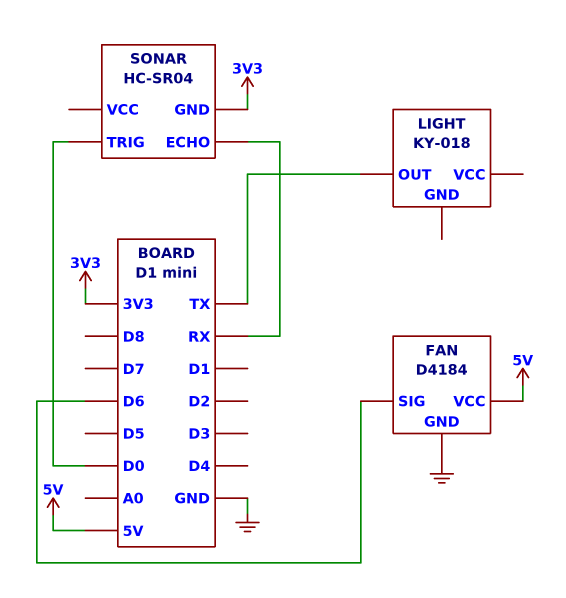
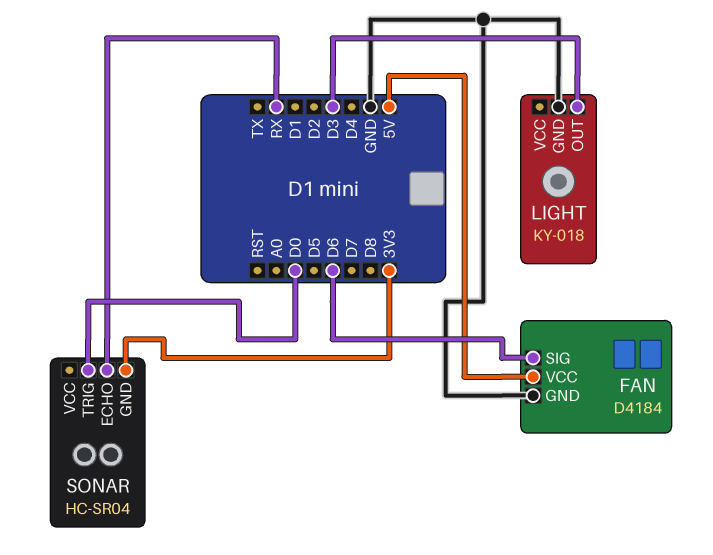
LIGHT pin GND: none -> GND
LIGHT pin OUT: TX -> D3

